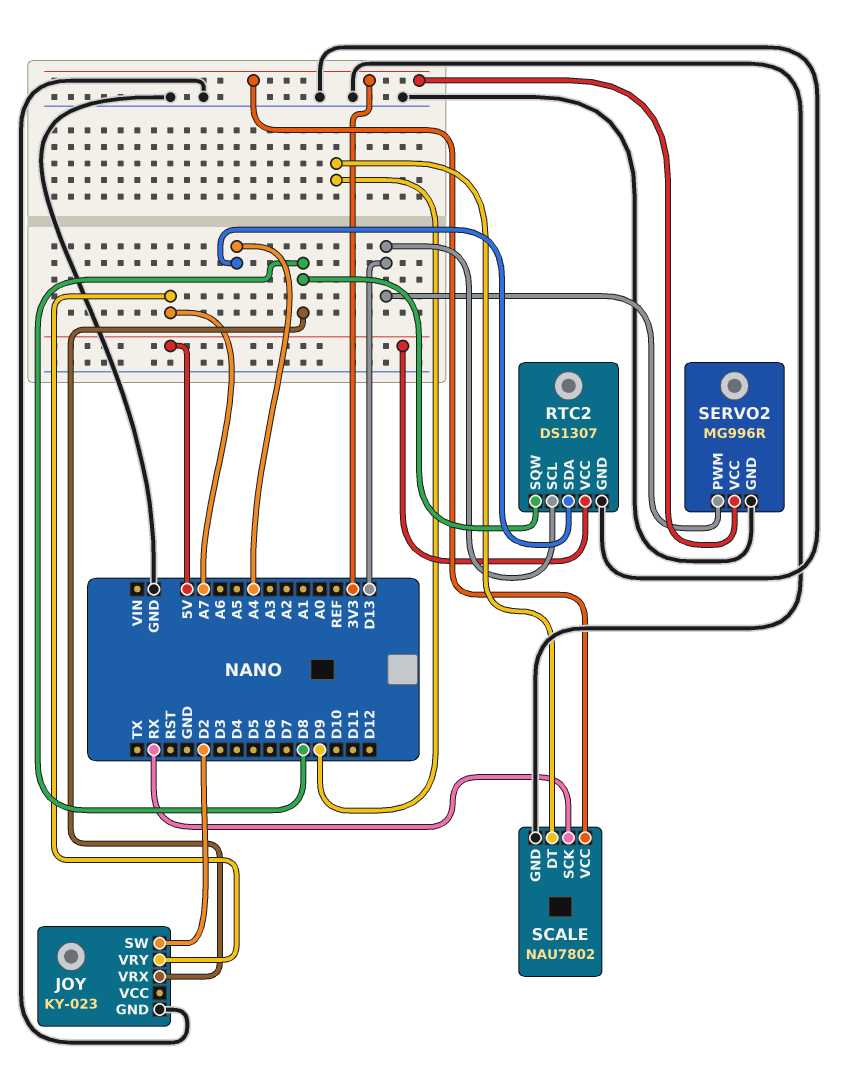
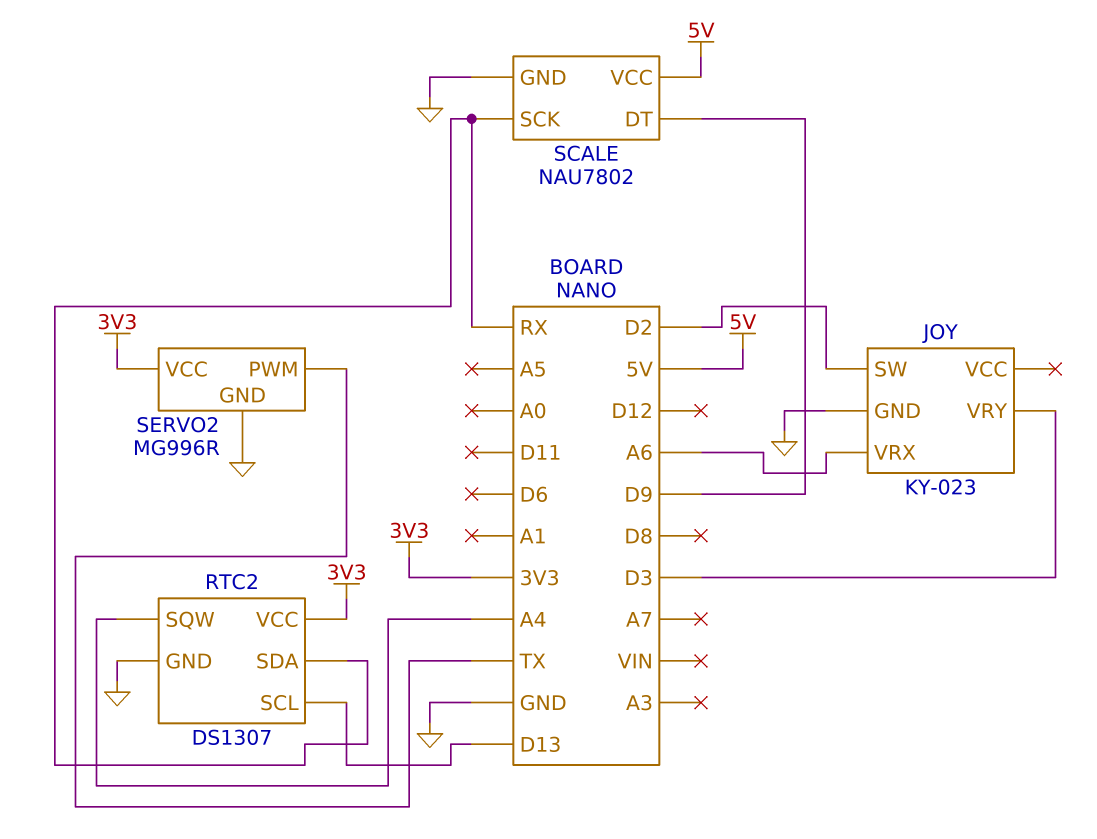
JOY pin VRX: D8 -> A6
JOY pin VRY: A7 -> D3
RTC2 pin SDA: A4 -> RX
RTC2 pin SQW: D8 -> A4
RTC2 pin VCC: 5V -> 3V3
SCALE pin VCC: 3V3 -> 5V
SERVO2 pin PWM: D13 -> TX

